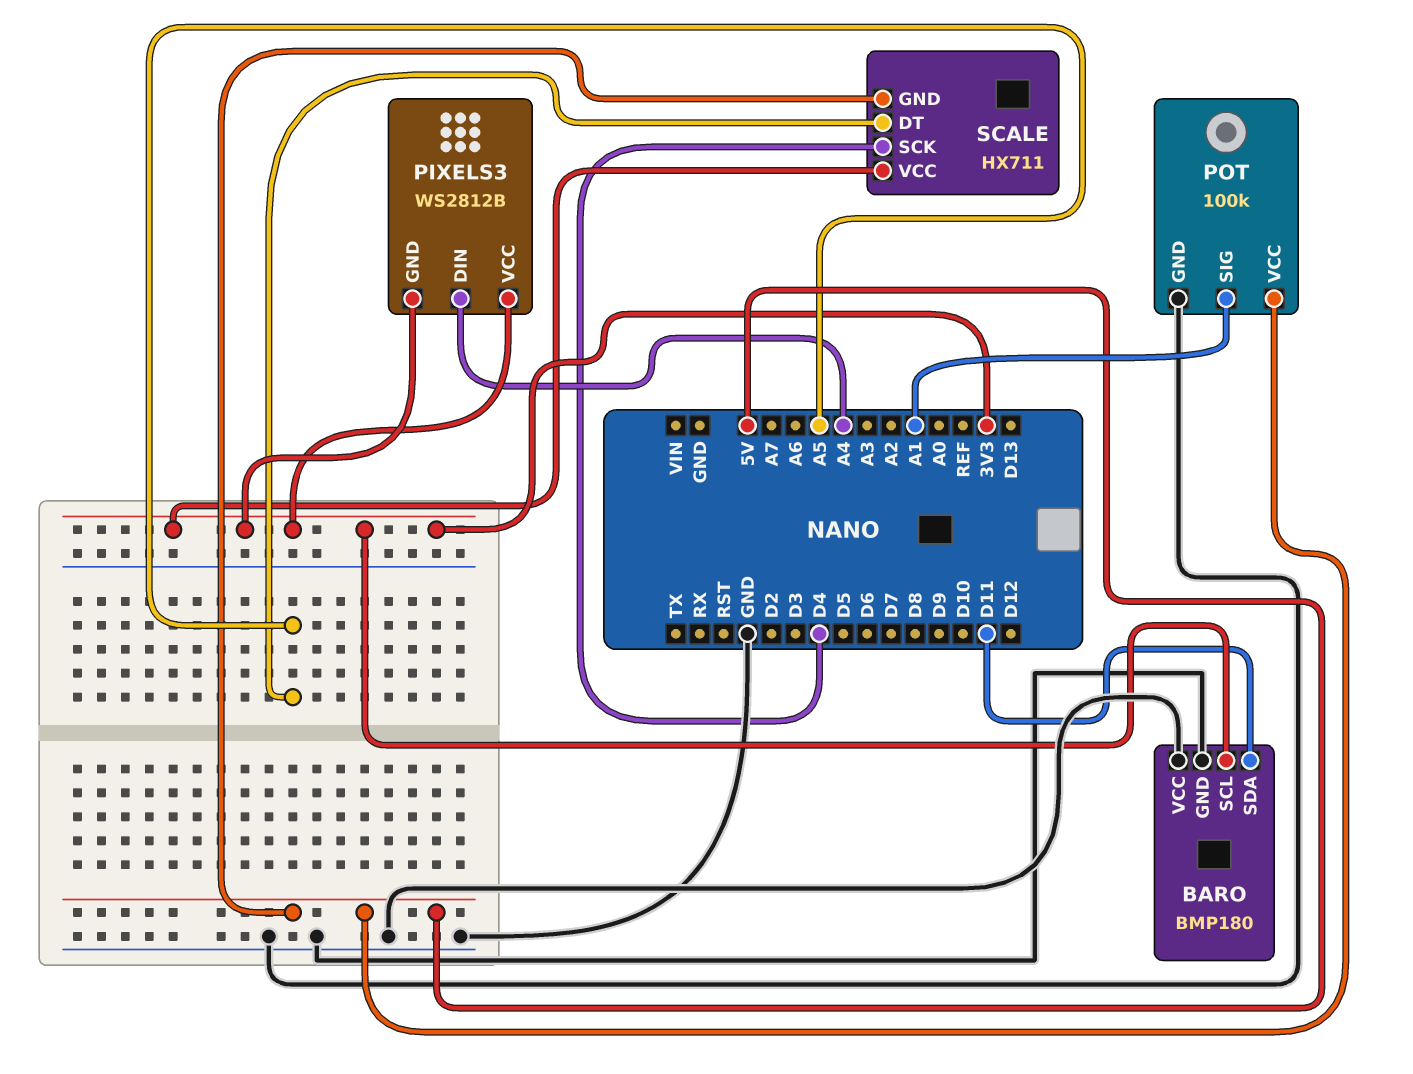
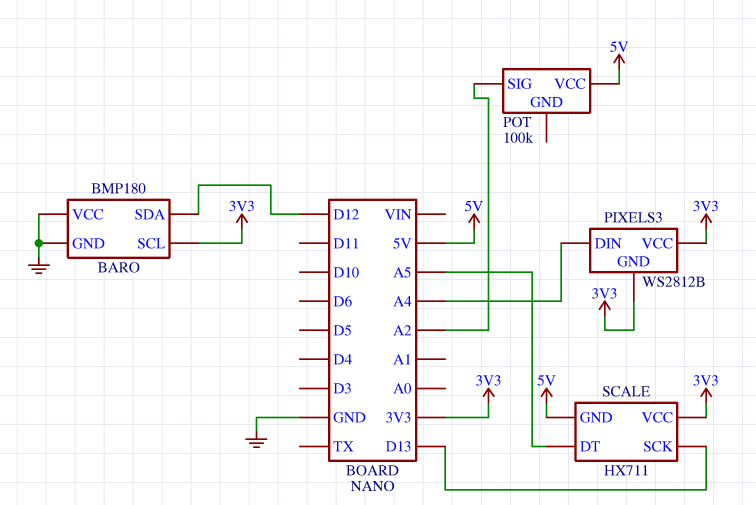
BARO pin SDA: D11 -> D12
POT pin GND: GND -> none
POT pin SIG: A1 -> A2
SCALE pin SCK: D4 -> D13

